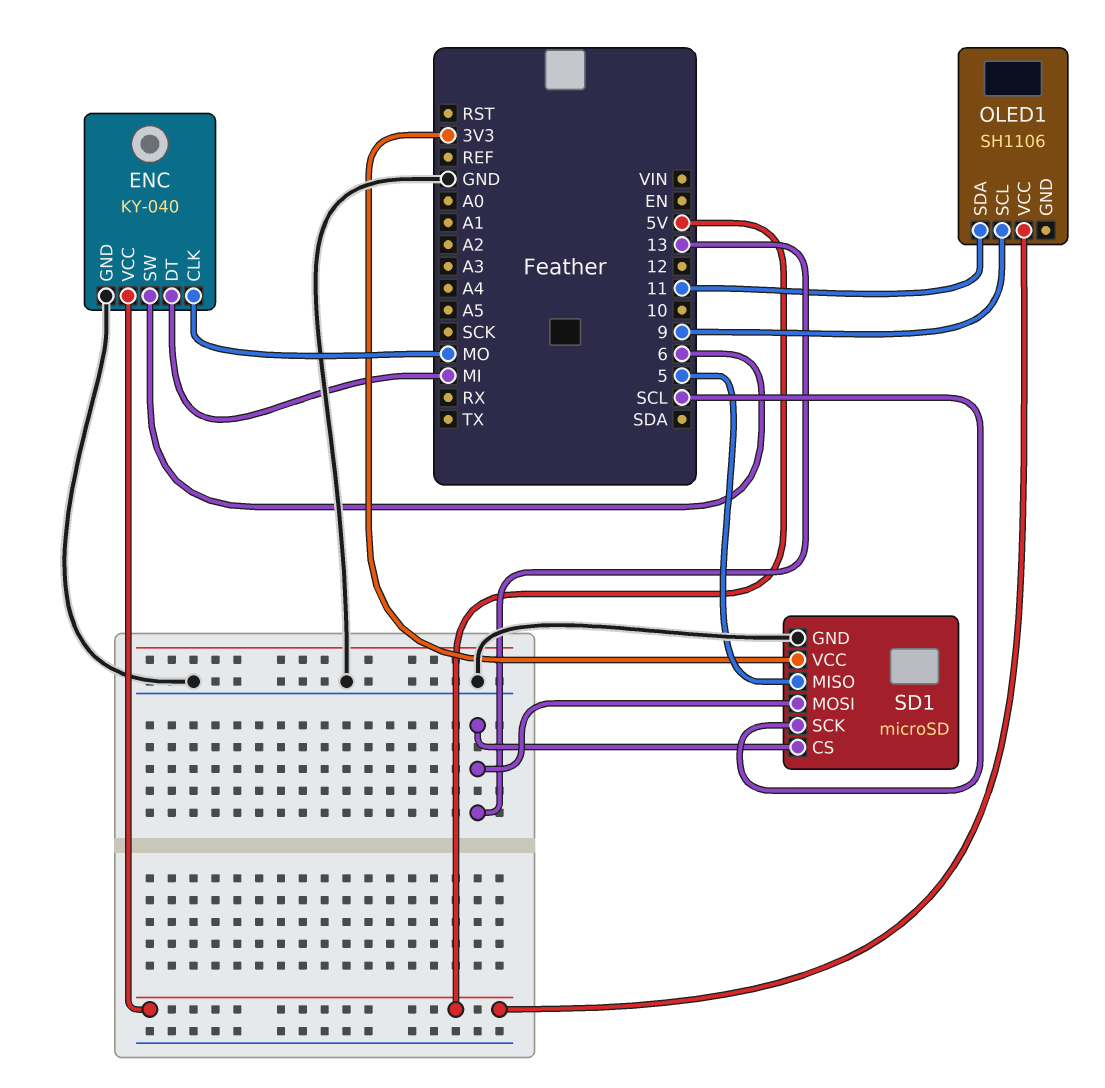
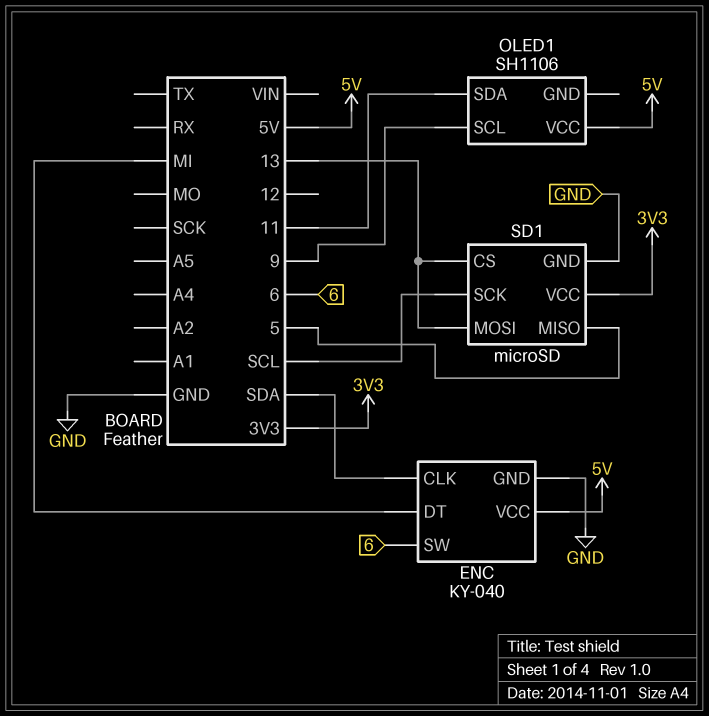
ENC pin CLK: MO -> SDA

